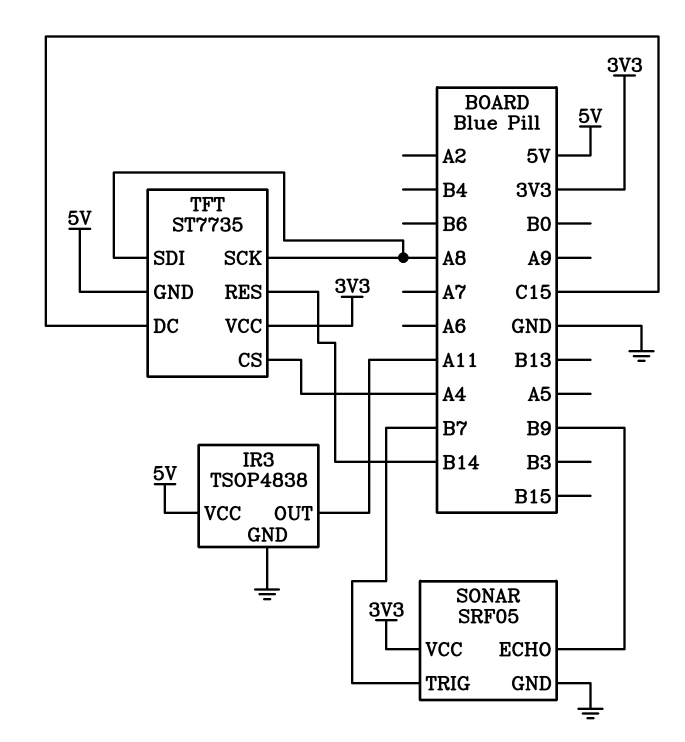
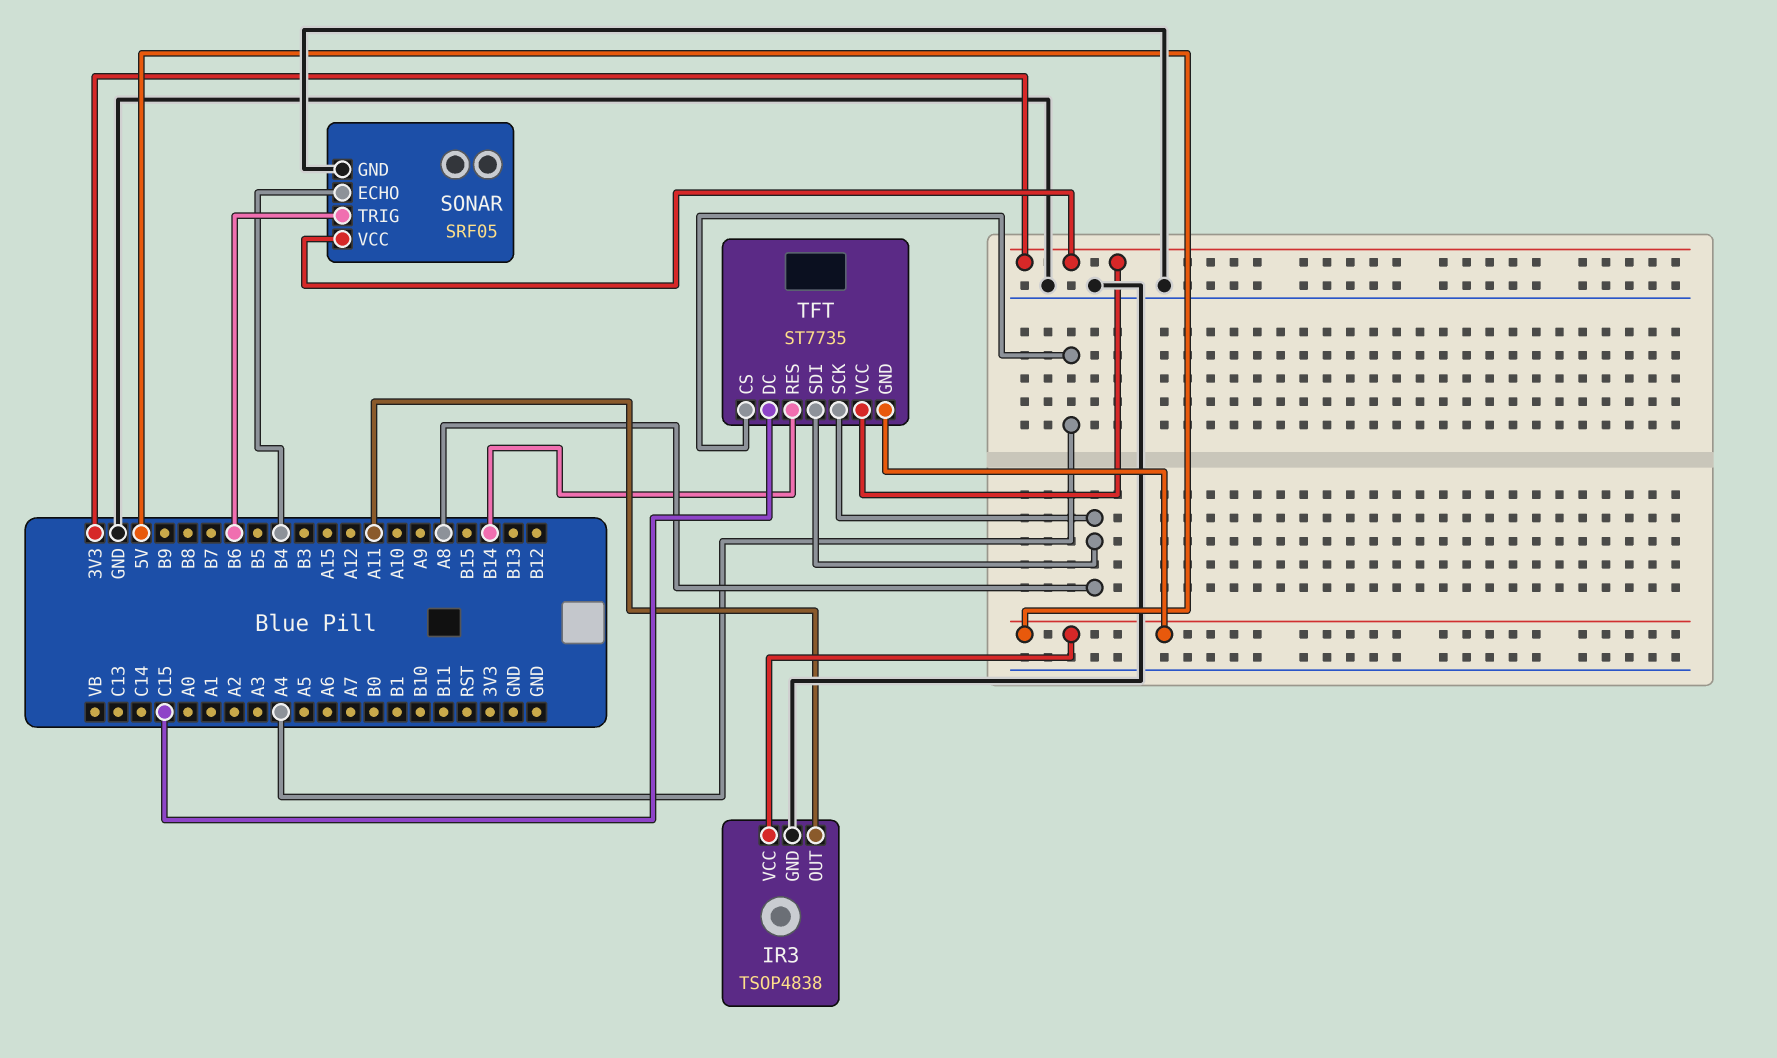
SONAR pin ECHO: B9 -> B4
SONAR pin TRIG: B7 -> B6

